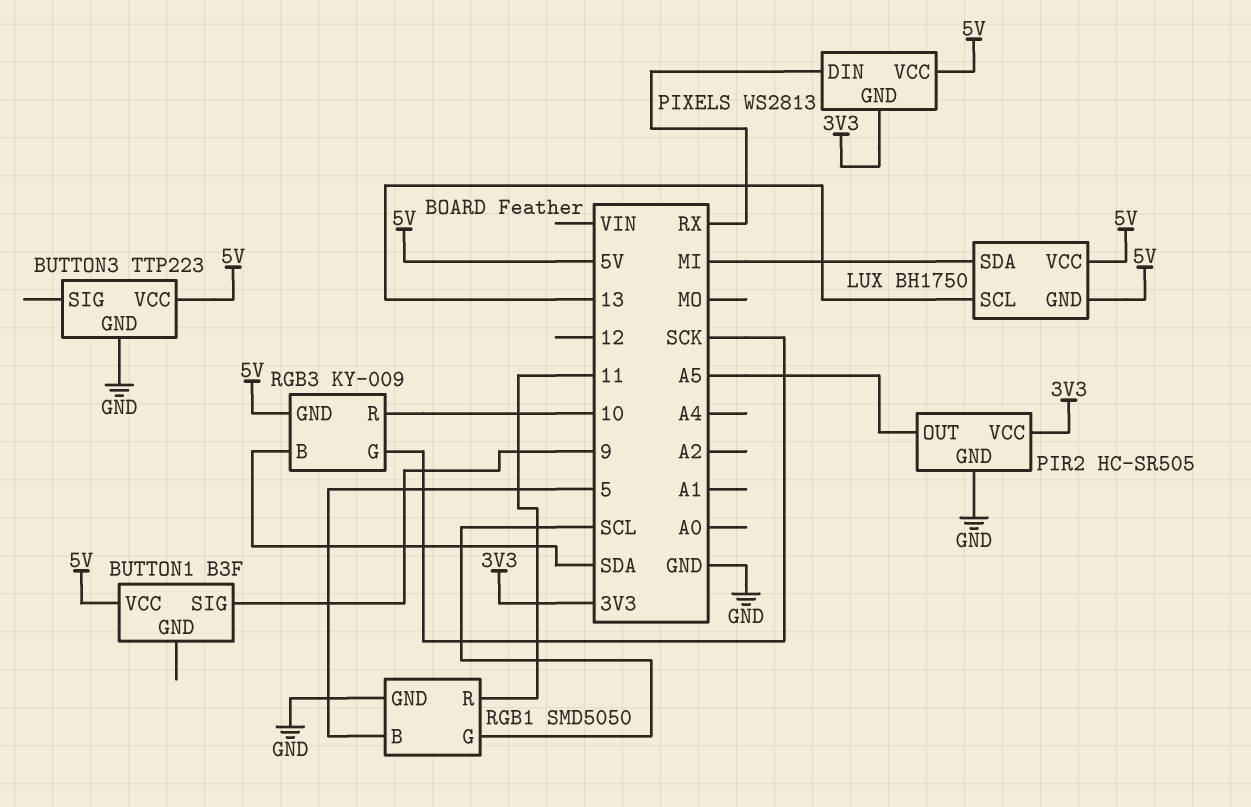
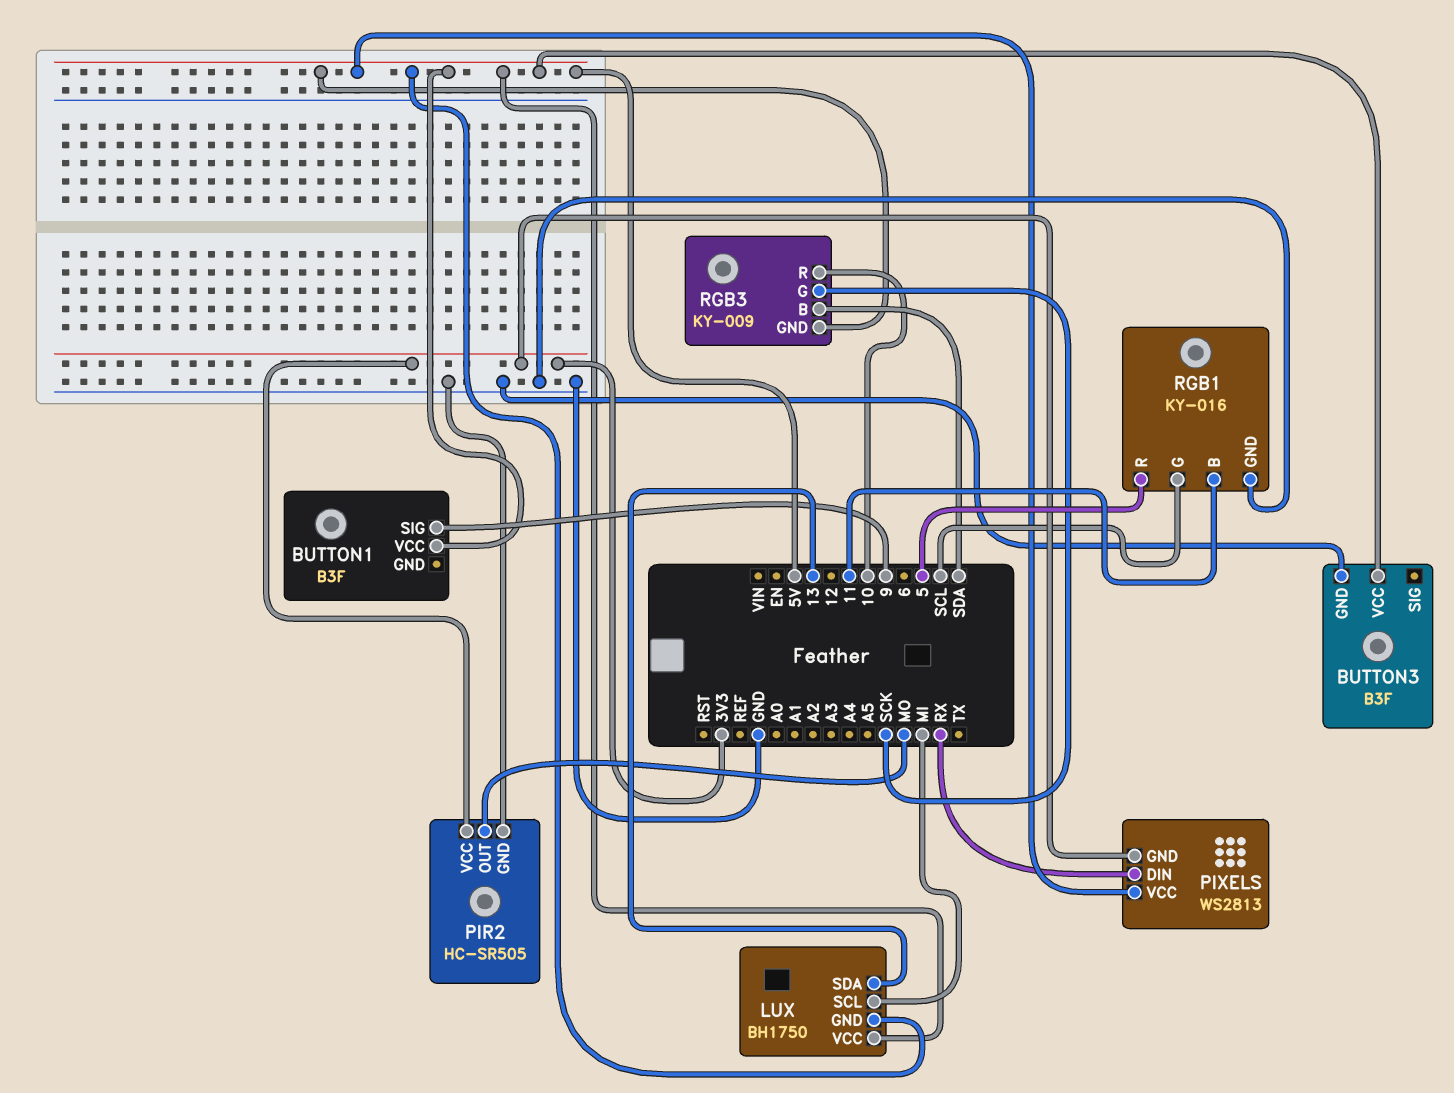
BUTTON3: TTP223 -> B3F
LUX pin SCL: 13 -> MI
LUX pin SDA: MI -> 13
PIR2 pin OUT: A5 -> MO
RGB1: SMD5050 -> KY-016
RGB1 pin B: 5 -> 11
RGB1 pin R: 11 -> 5

